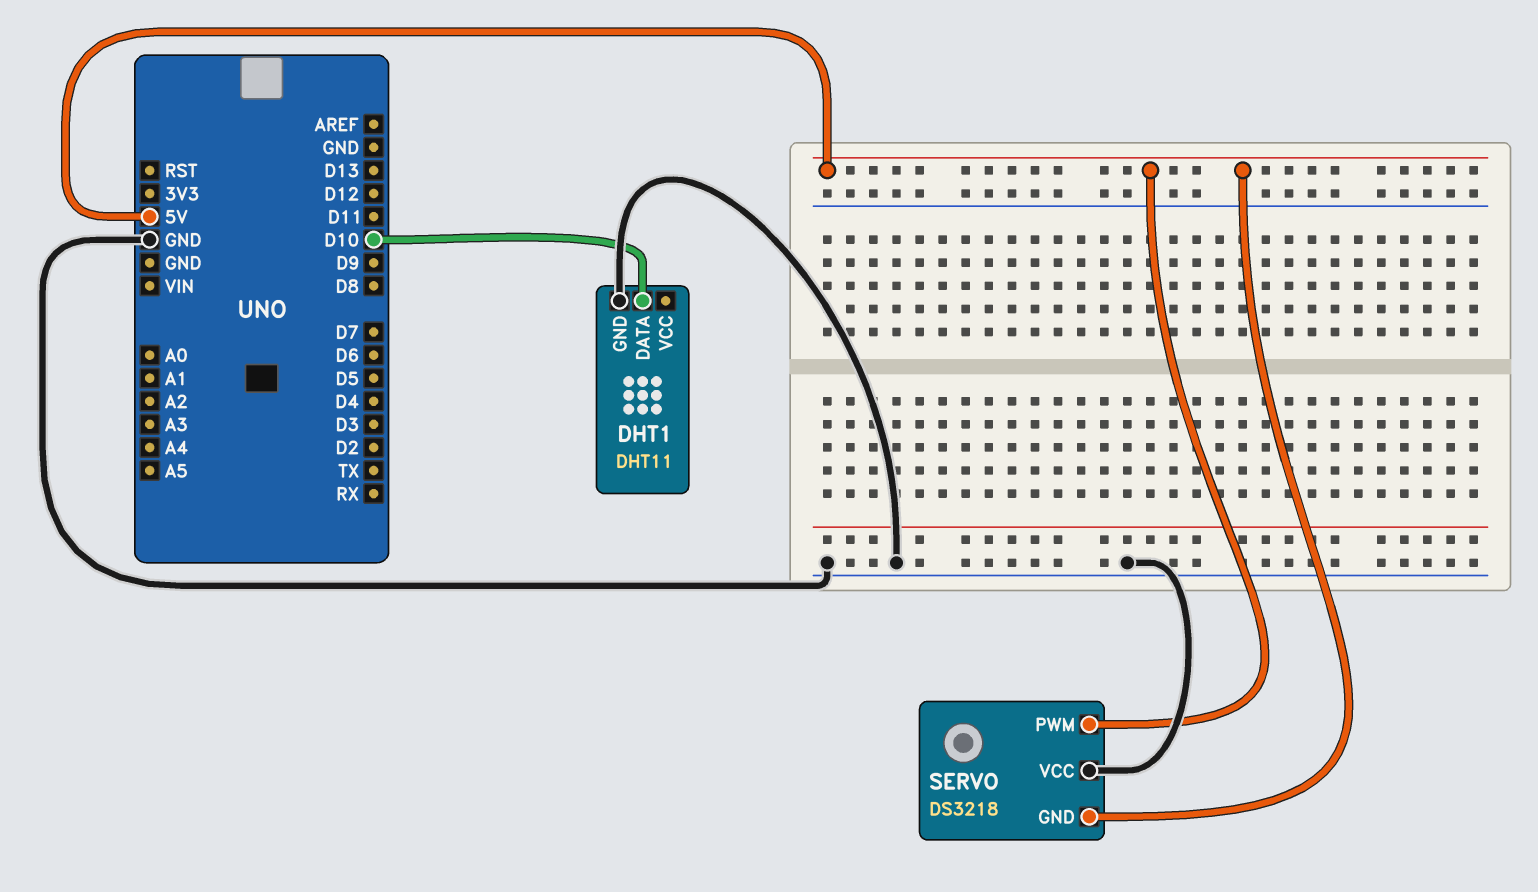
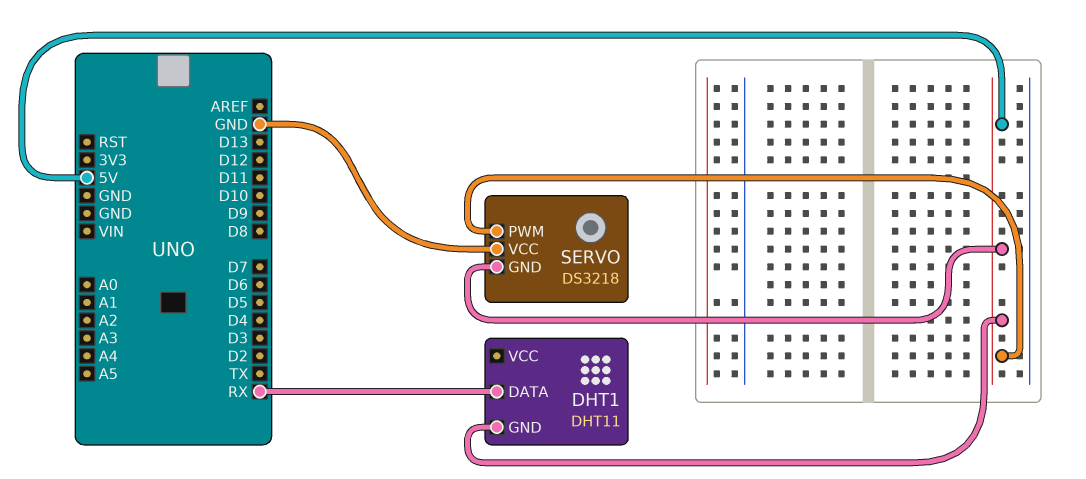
DHT1 pin DATA: D10 -> RX
DHT1 pin GND: GND -> 5V

